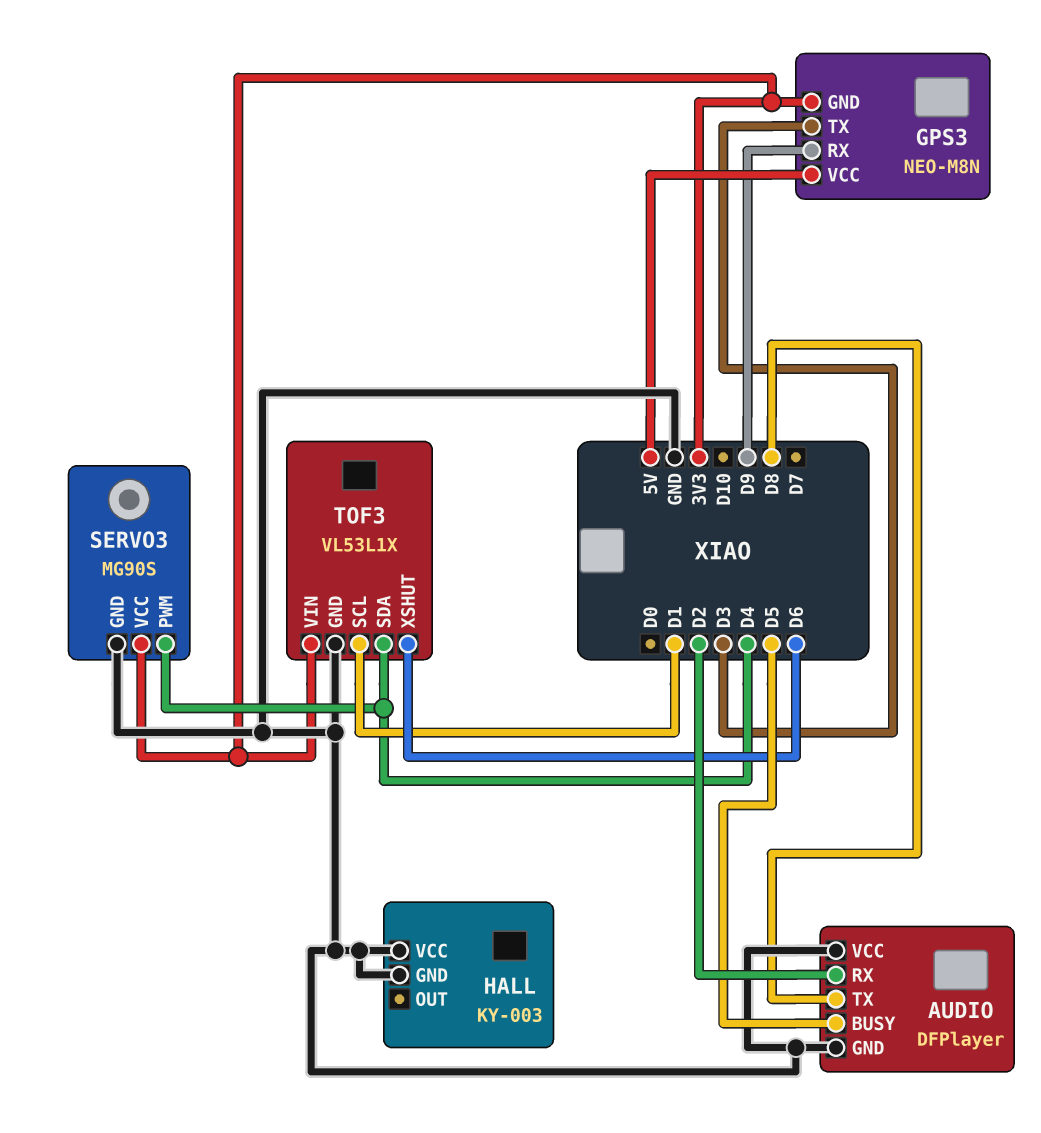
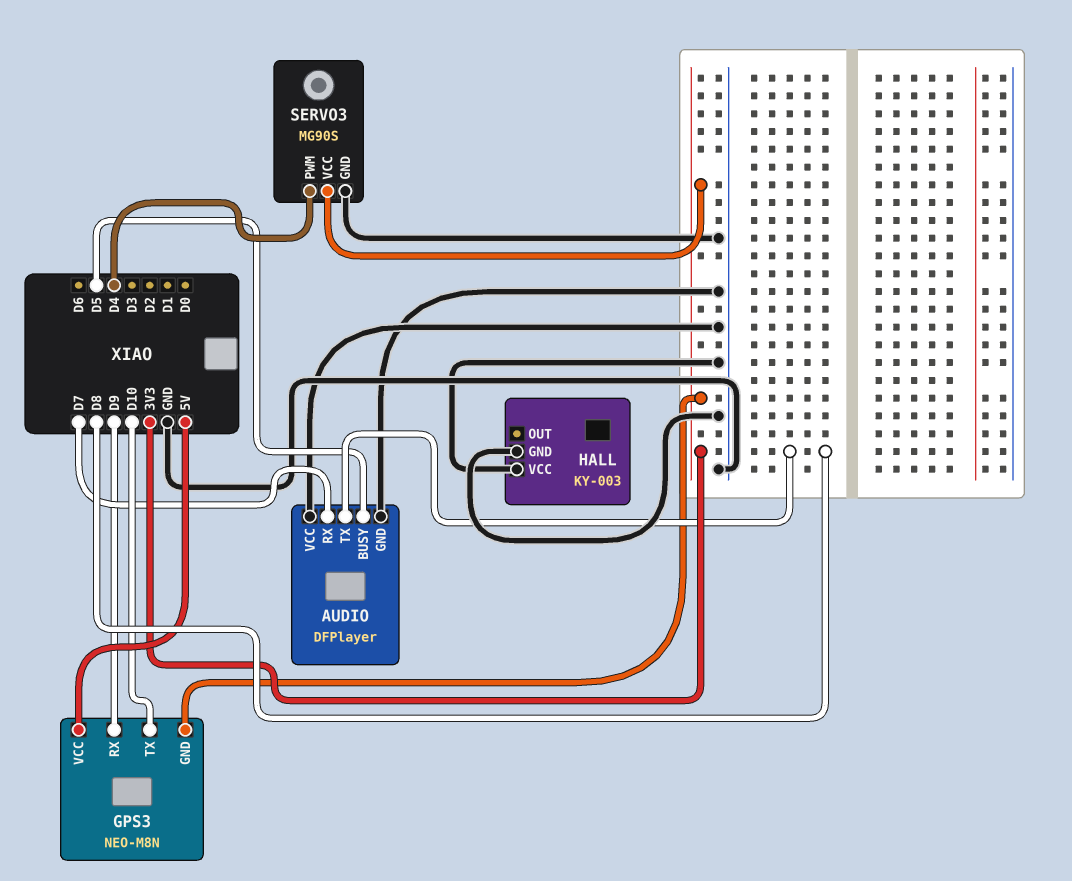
AUDIO pin RX: D2 -> D7
GPS3 pin TX: D3 -> D10
TOF3: VL53L1X -> none
TOF3 pin GND: GND -> none
TOF3 pin SCL: D1 -> none
TOF3 pin SDA: D4 -> none
TOF3 pin VIN: 3V3 -> none
TOF3 pin XSHUT: D6 -> none

